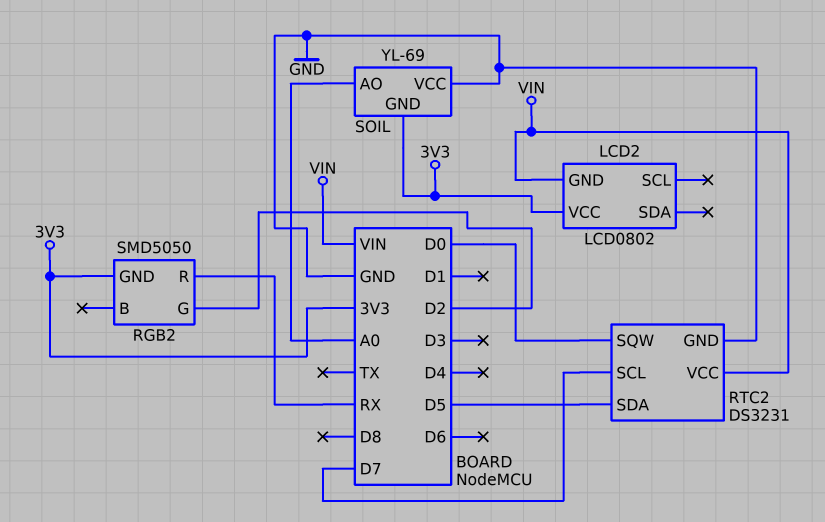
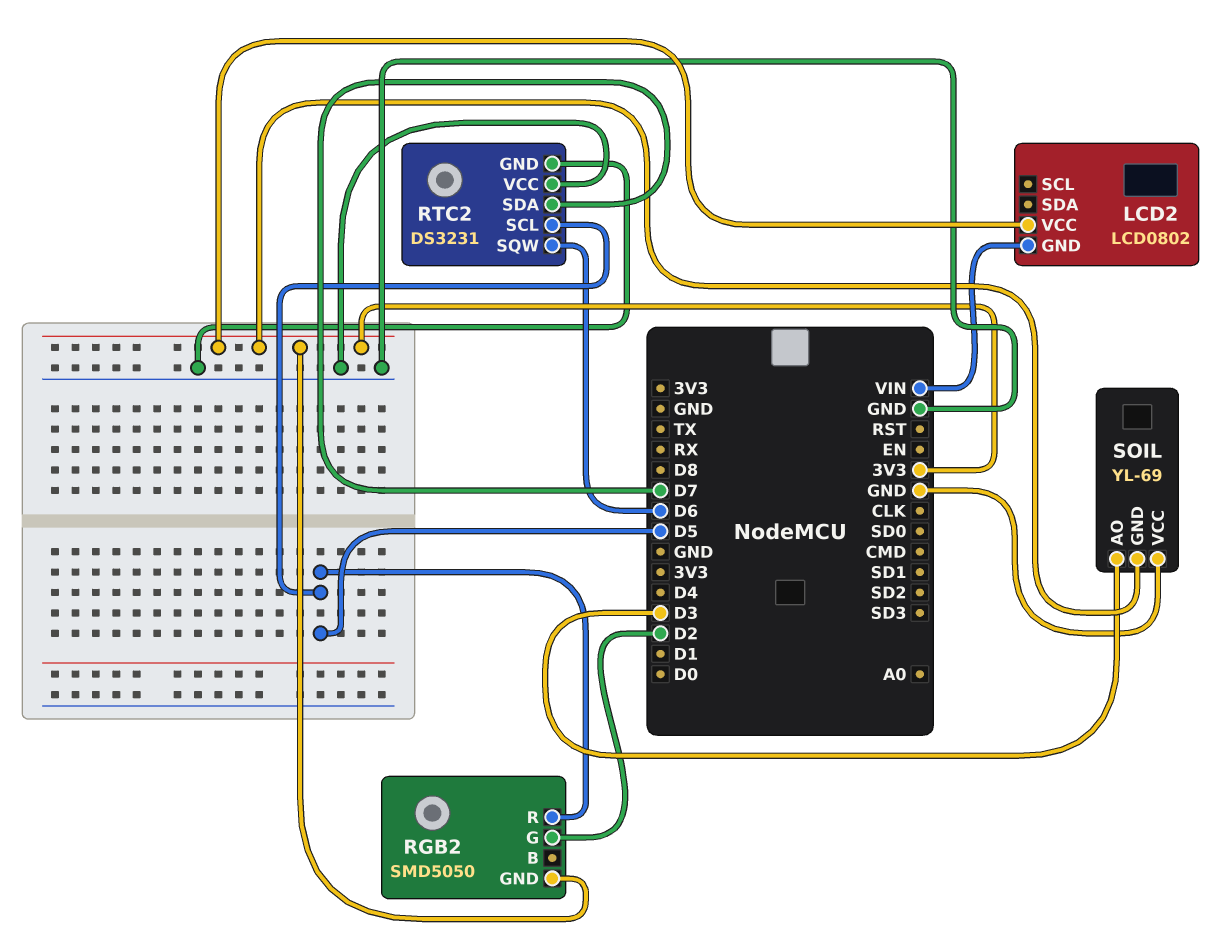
RGB2 pin R: RX -> D5
RTC2 pin SCL: D7 -> D5
RTC2 pin SDA: D5 -> D7
RTC2 pin SQW: D0 -> D6
RTC2 pin VCC: VIN -> GND
SOIL pin AO: A0 -> D3

